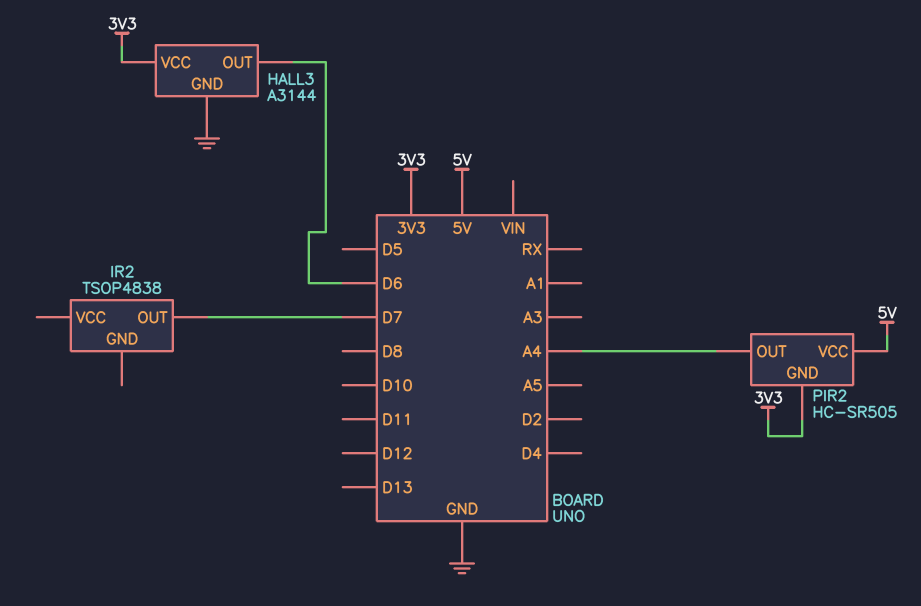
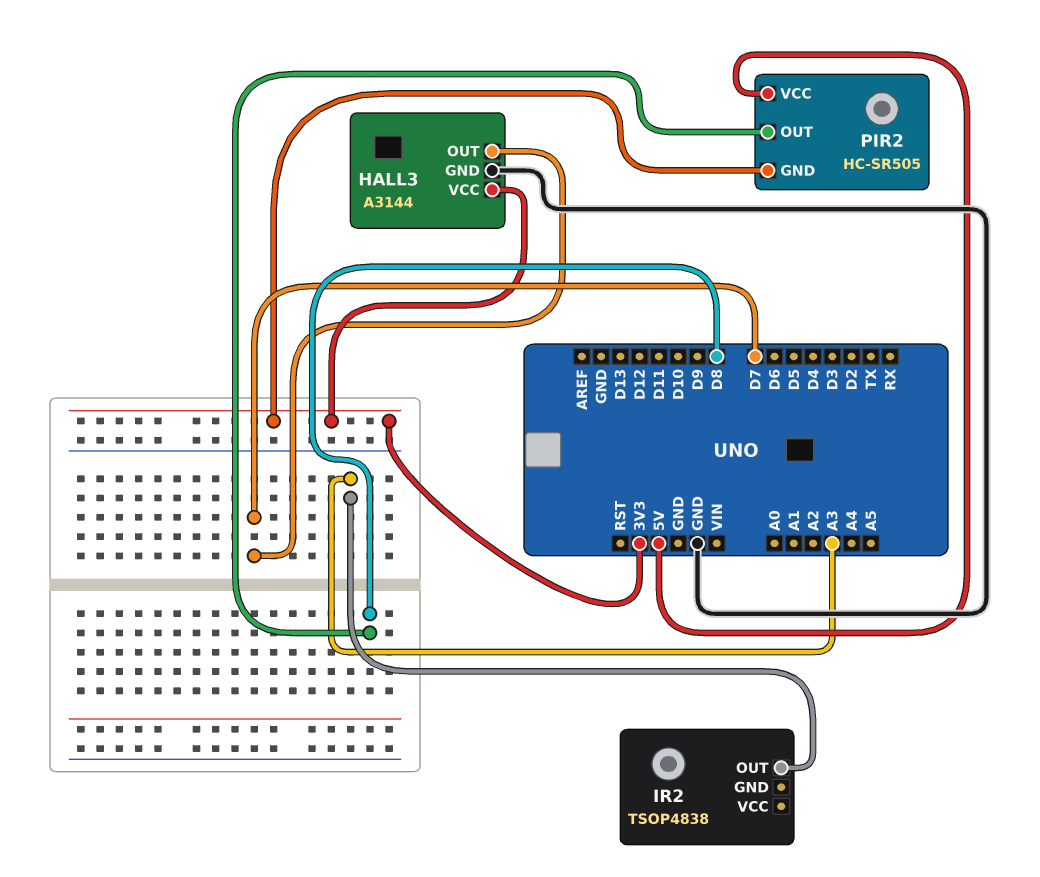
HALL3 pin OUT: D6 -> D7
IR2 pin OUT: D7 -> A3
PIR2 pin OUT: A4 -> D8

